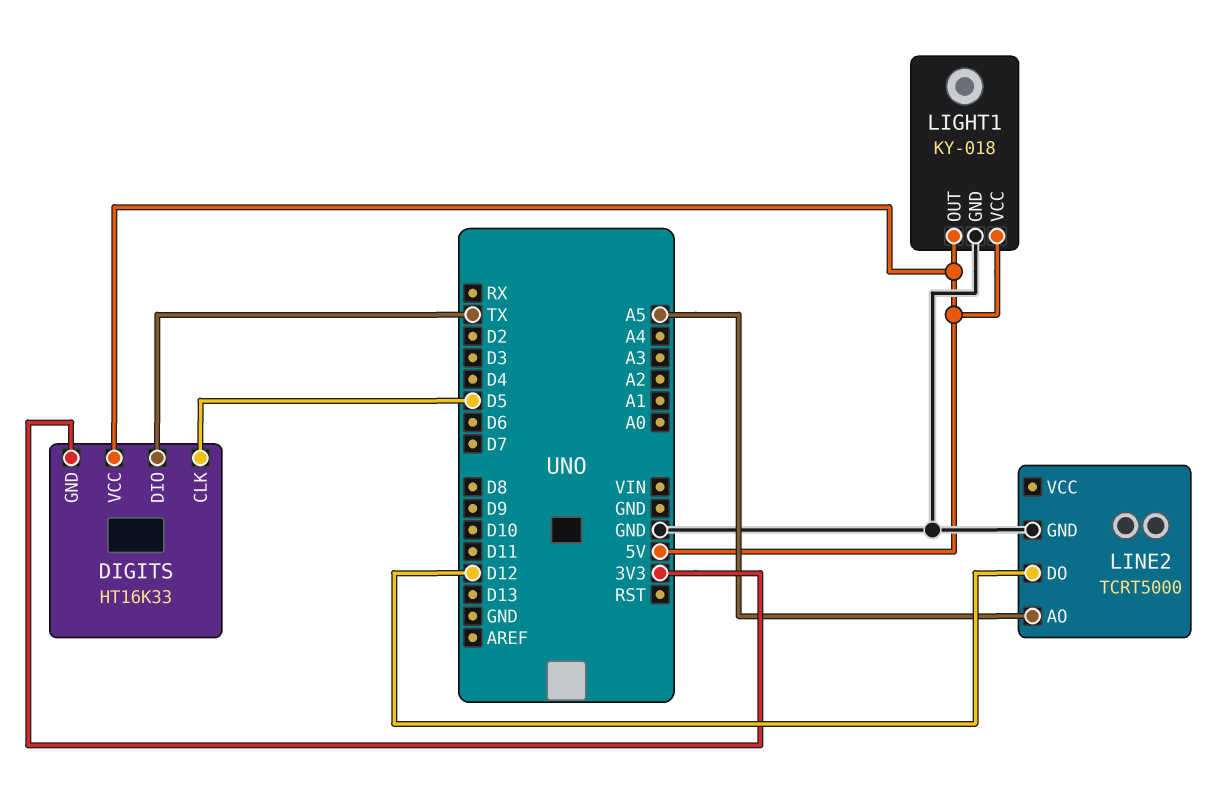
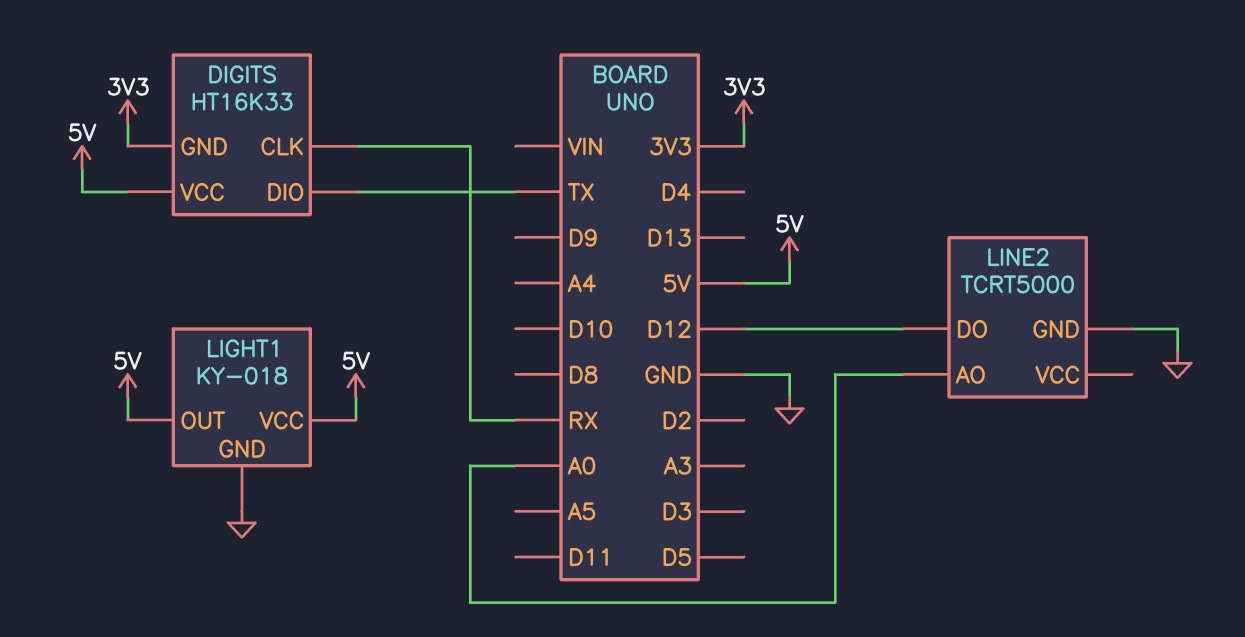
DIGITS pin CLK: D5 -> RX
LINE2 pin AO: A5 -> A0

